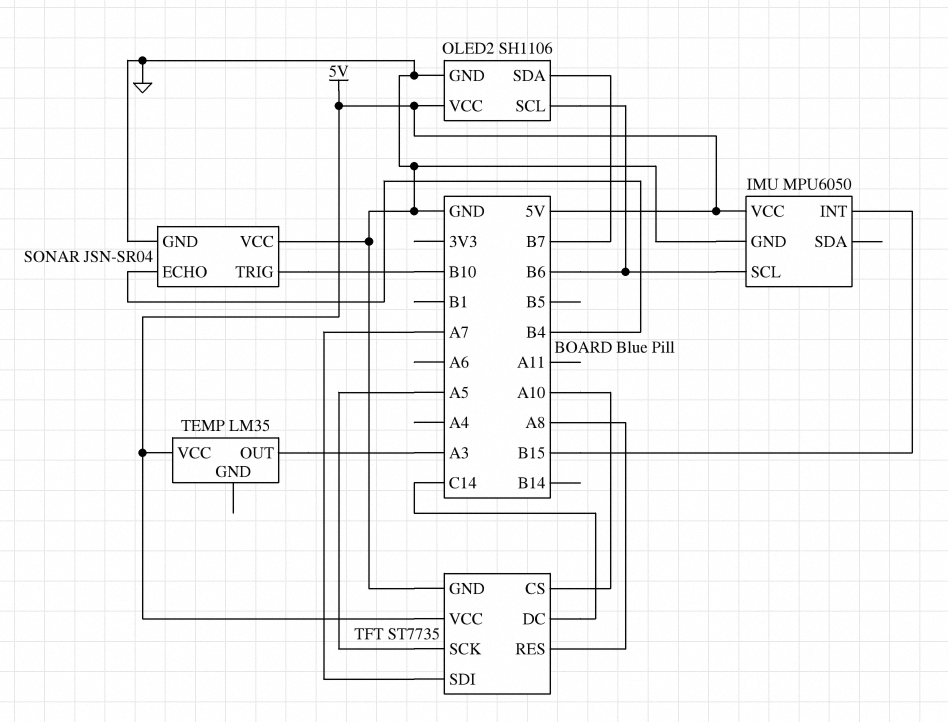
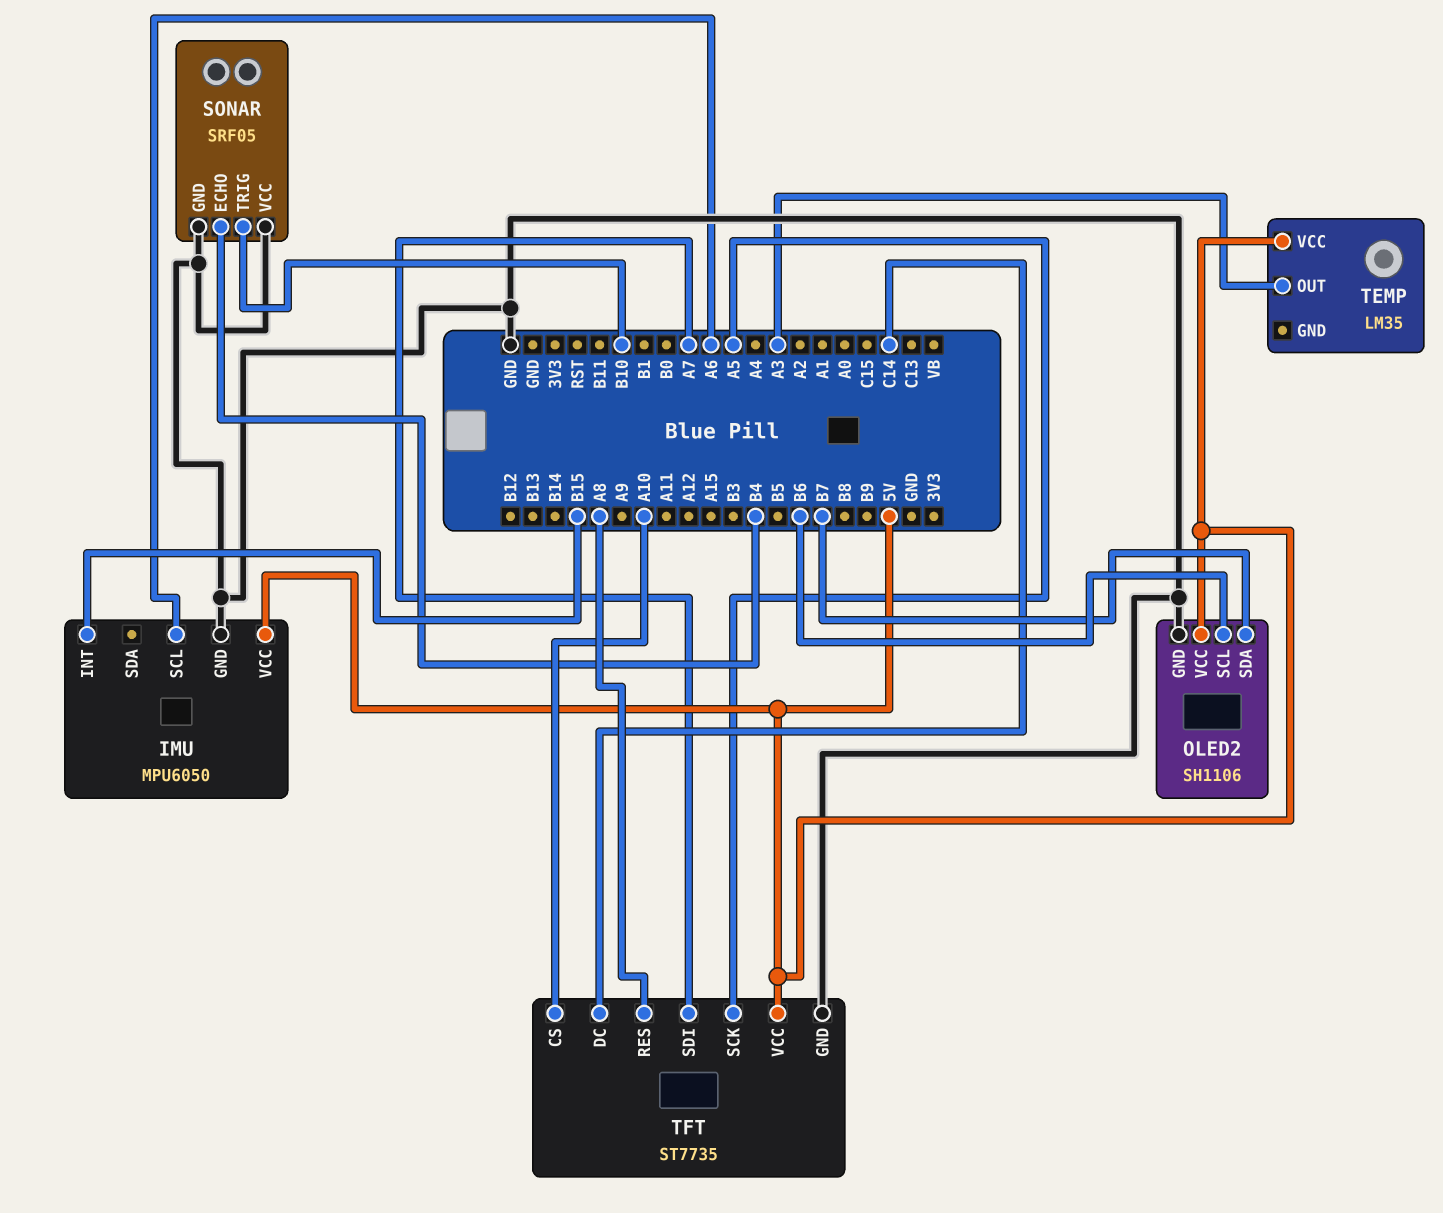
IMU pin SCL: B6 -> A6
SONAR: JSN-SR04 -> SRF05

